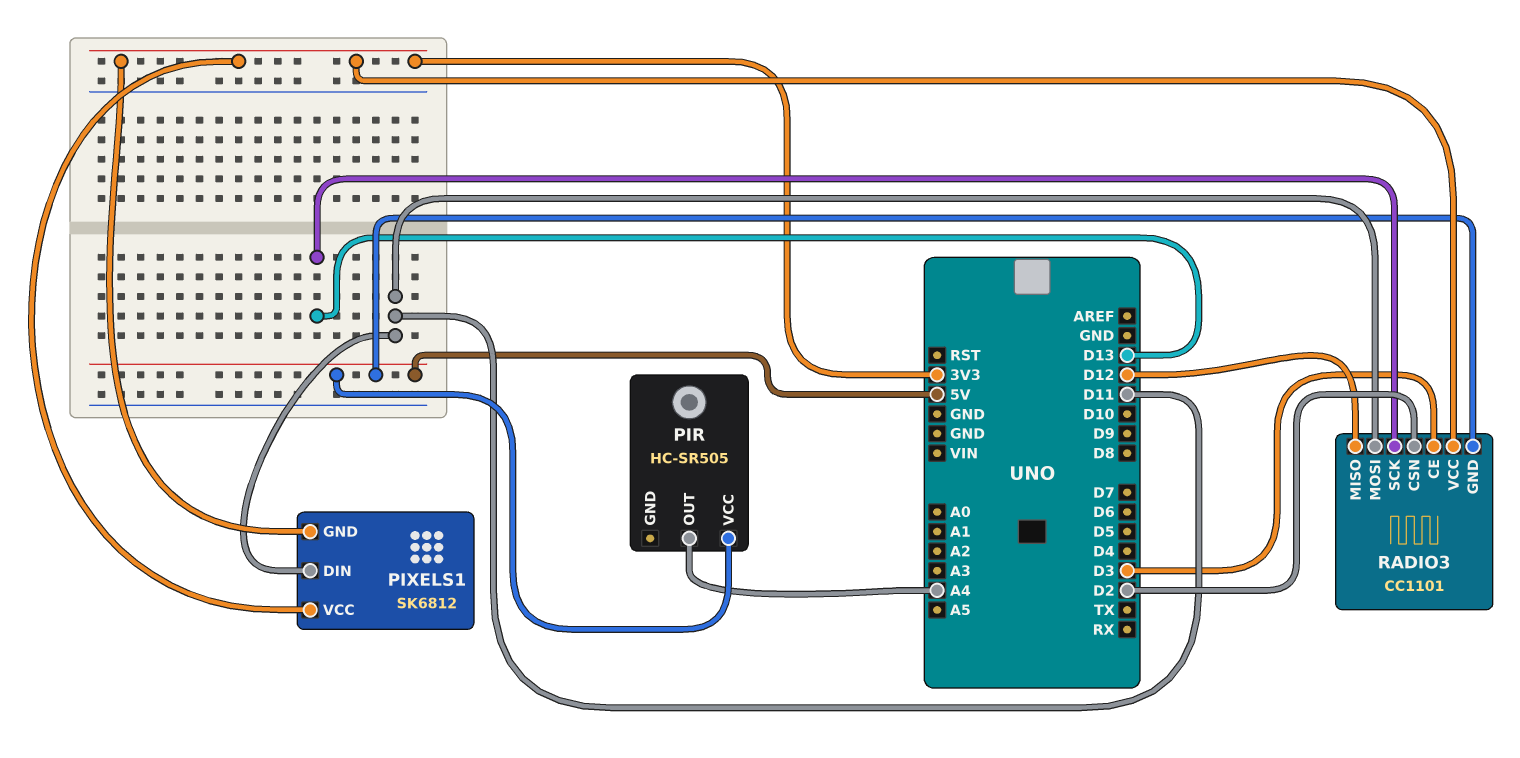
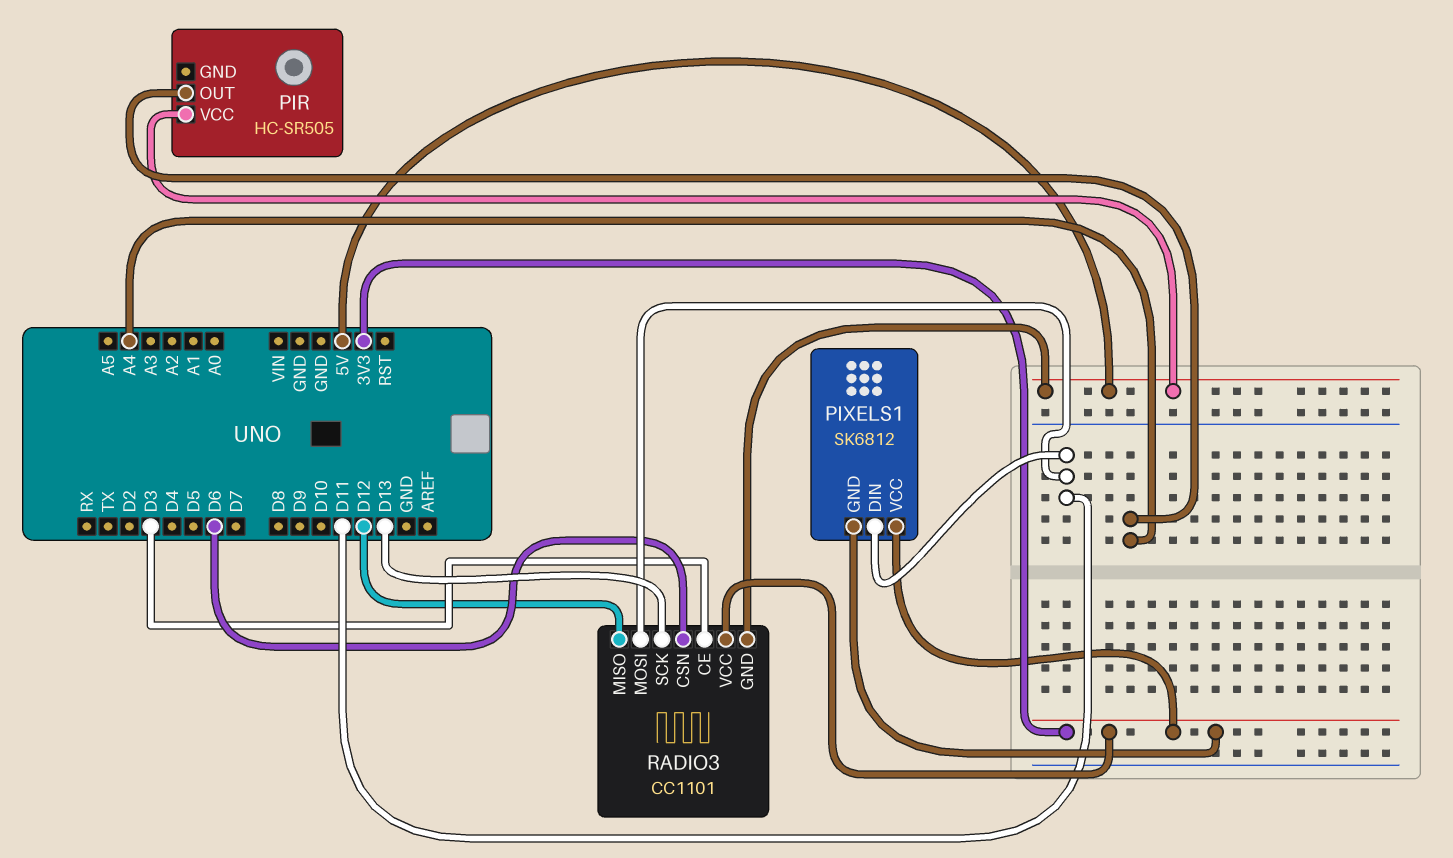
RADIO3 pin CSN: D2 -> D6

